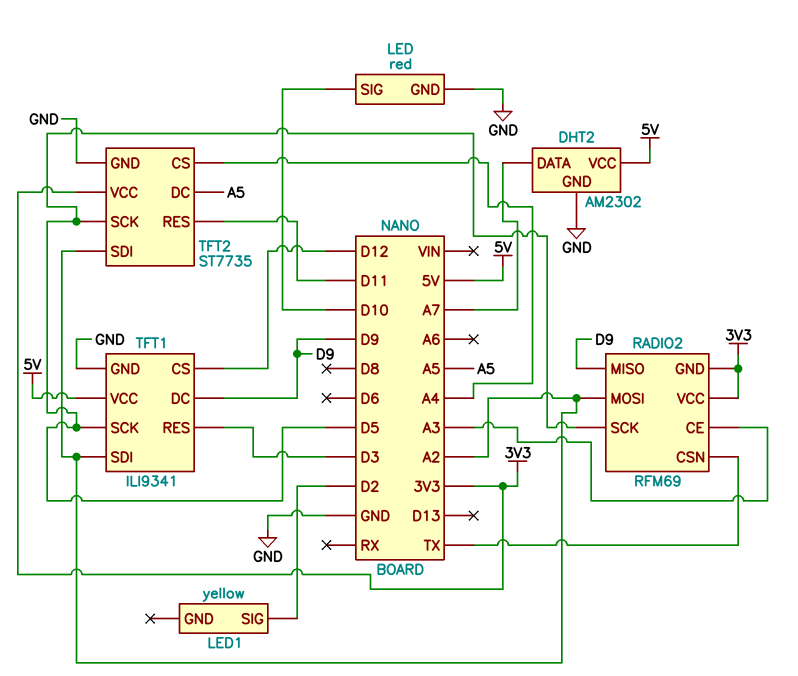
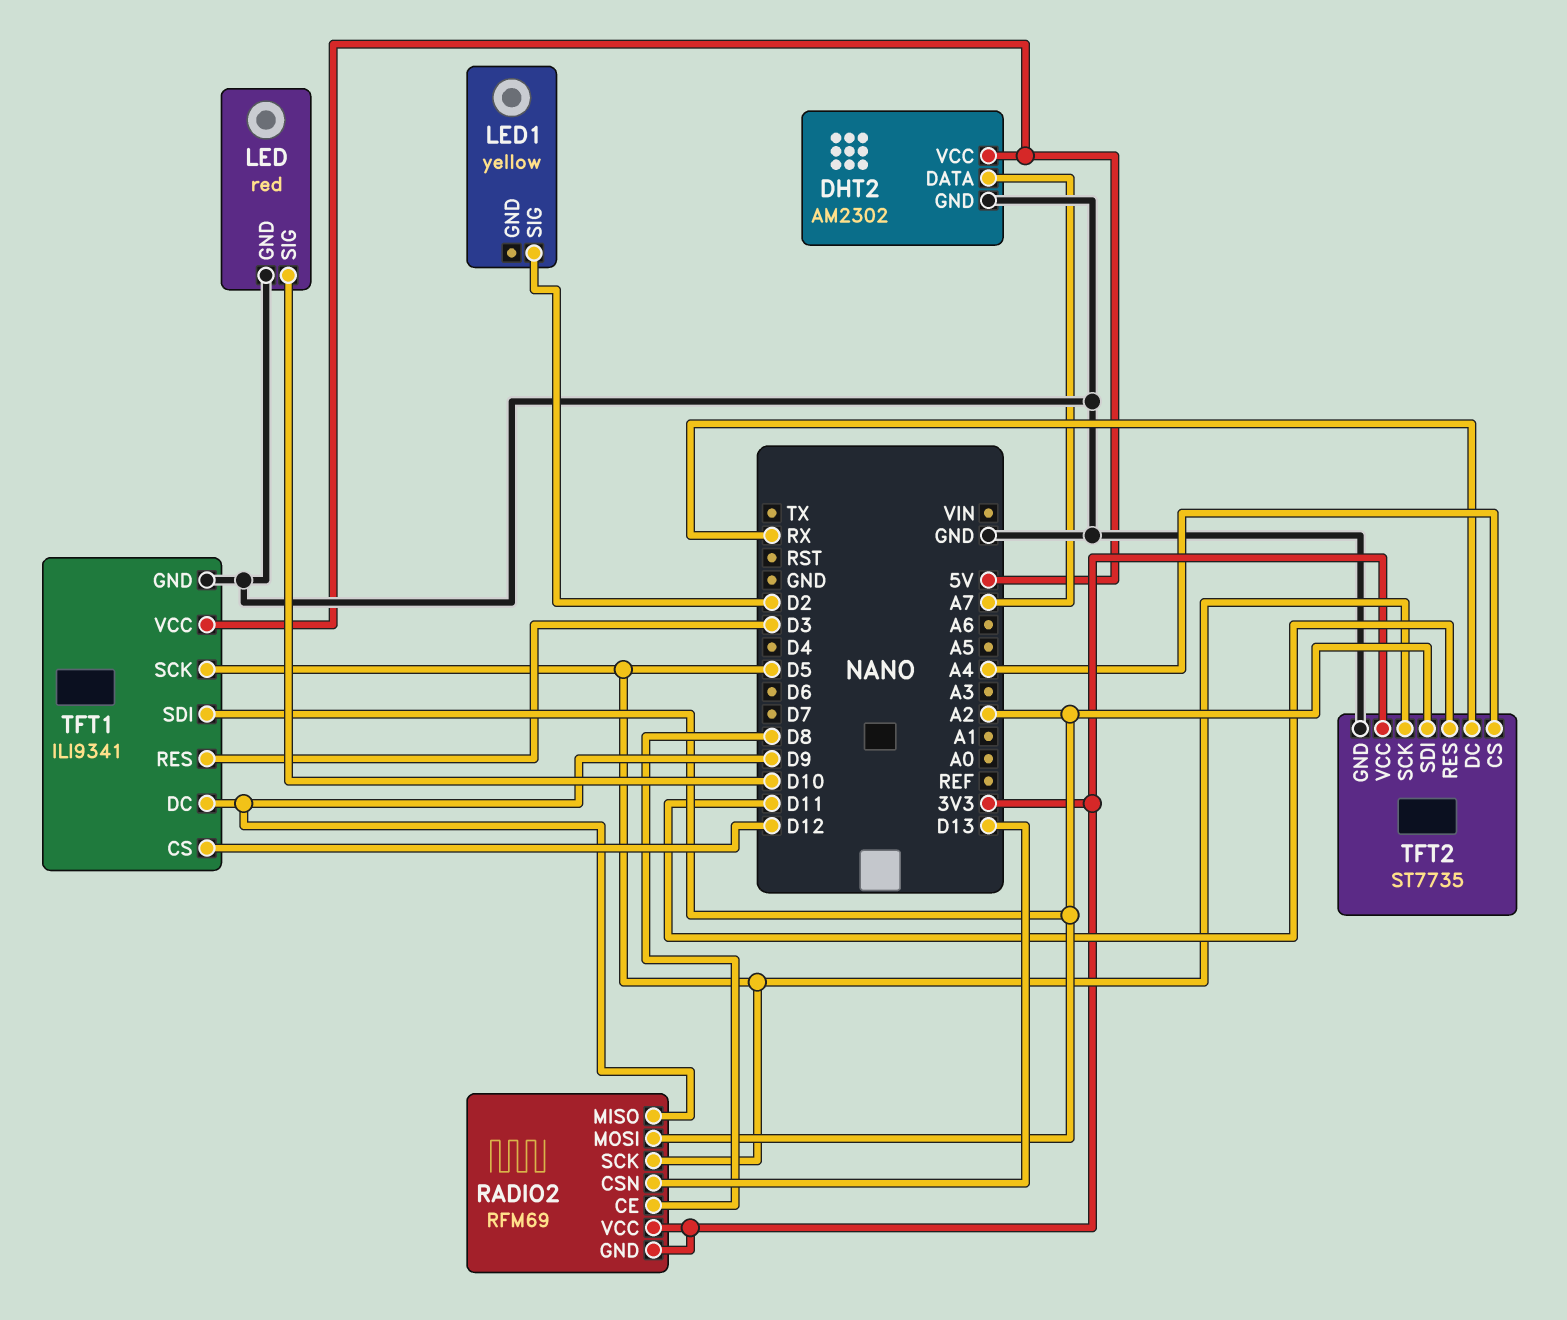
RADIO2 pin CE: A3 -> D8
RADIO2 pin CSN: TX -> D13
TFT2 pin DC: A5 -> RX

